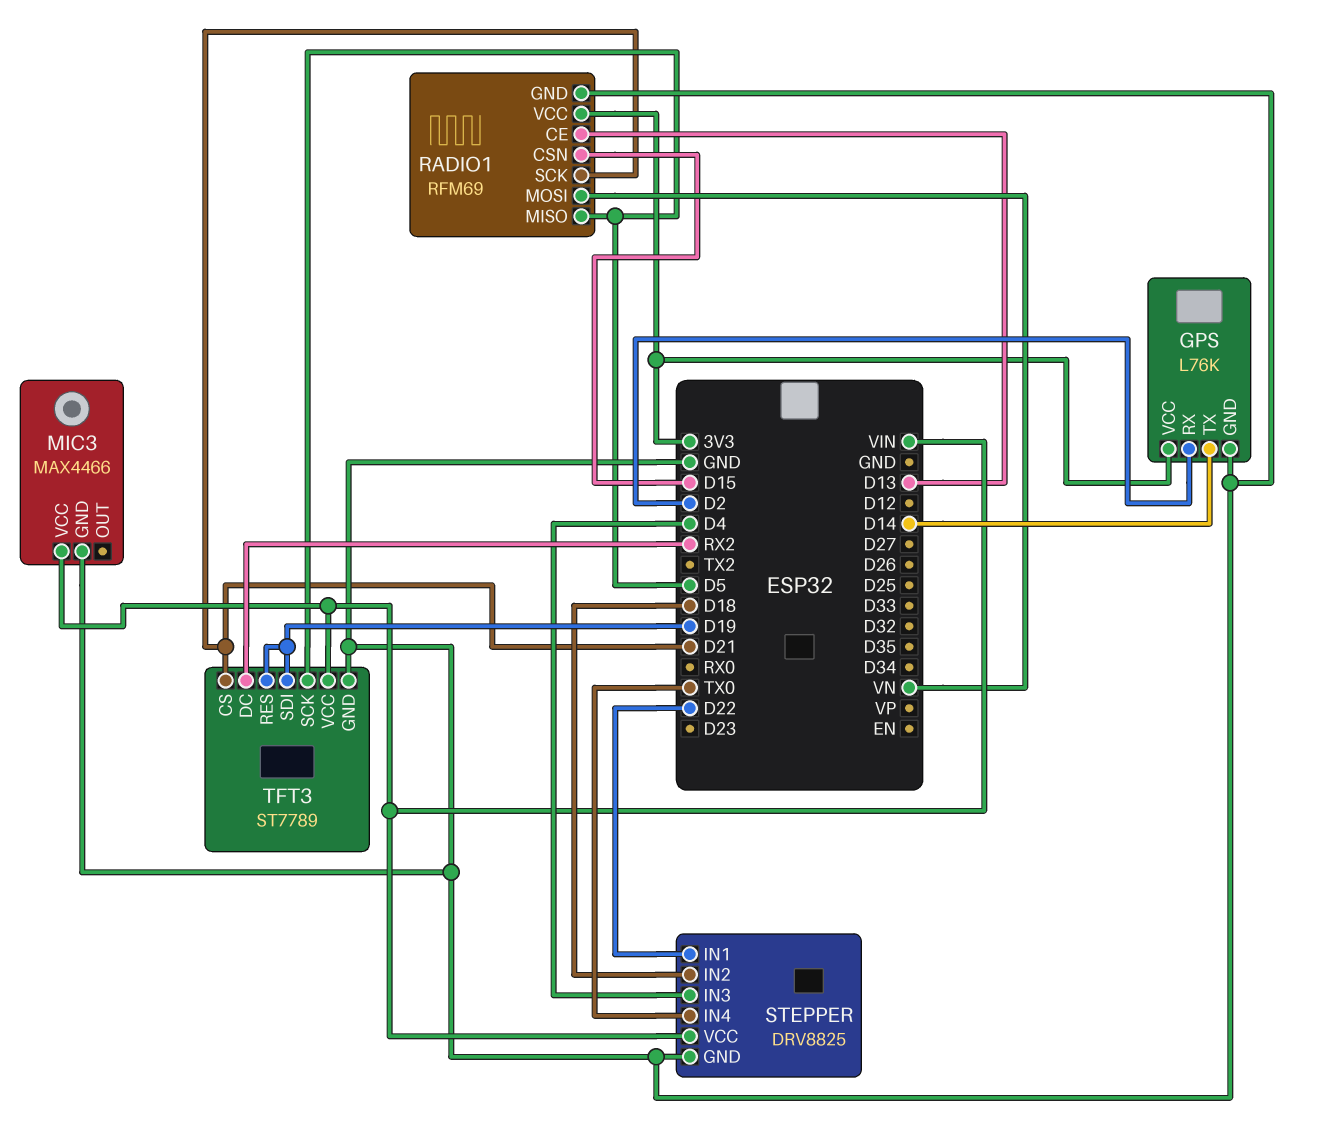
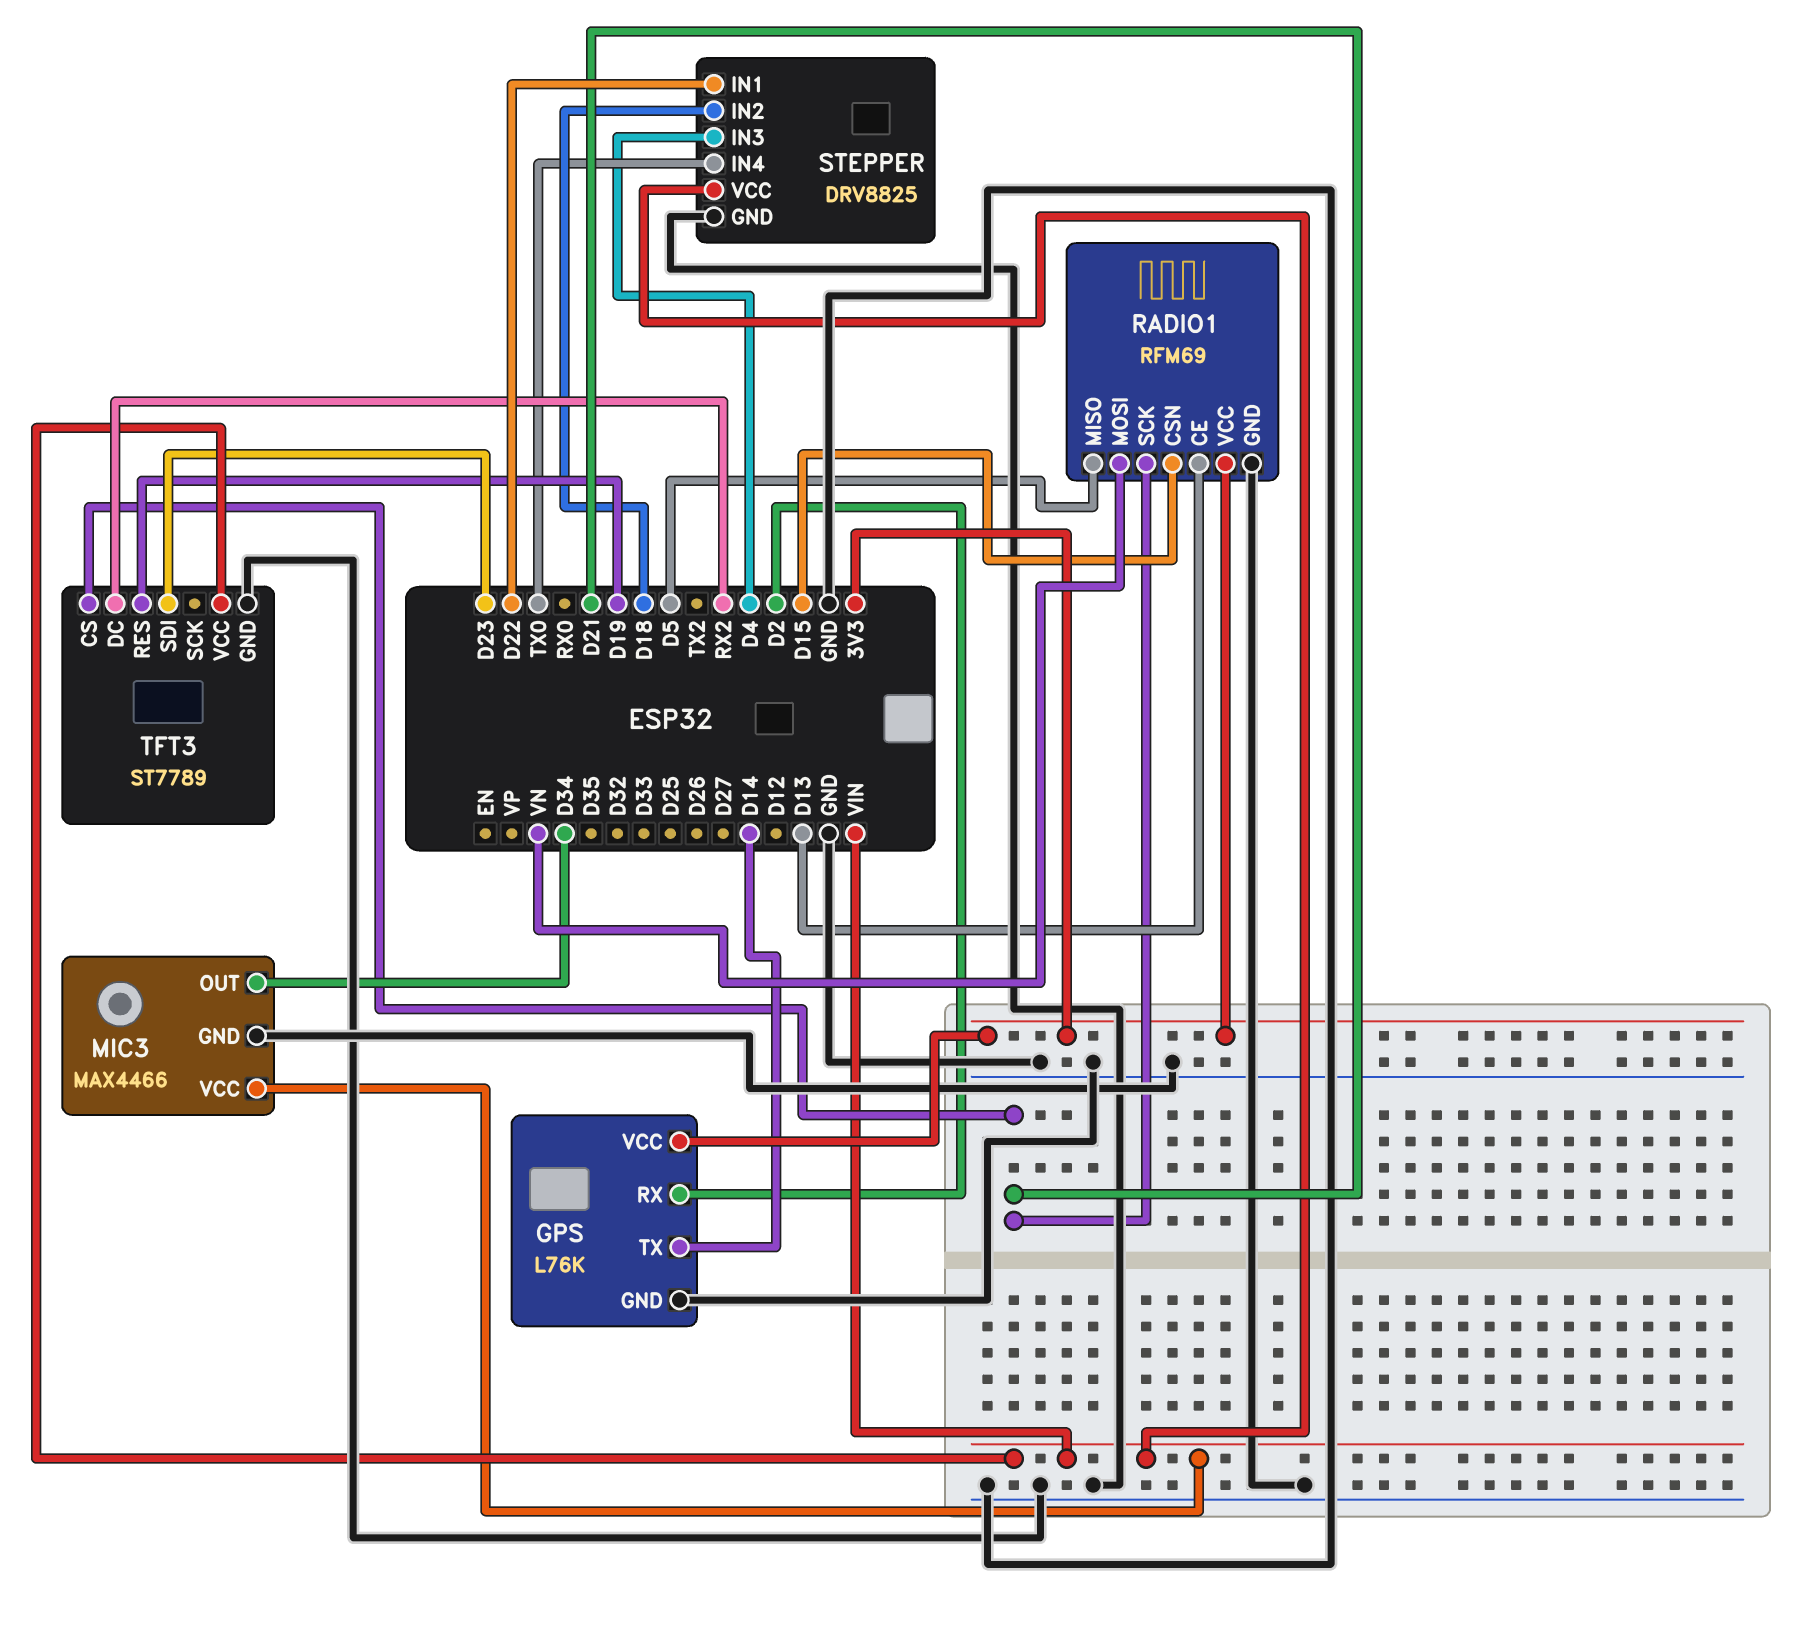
MIC3 pin OUT: none -> D34
TFT3 pin SCK: D5 -> none
TFT3 pin SDI: D19 -> D23

